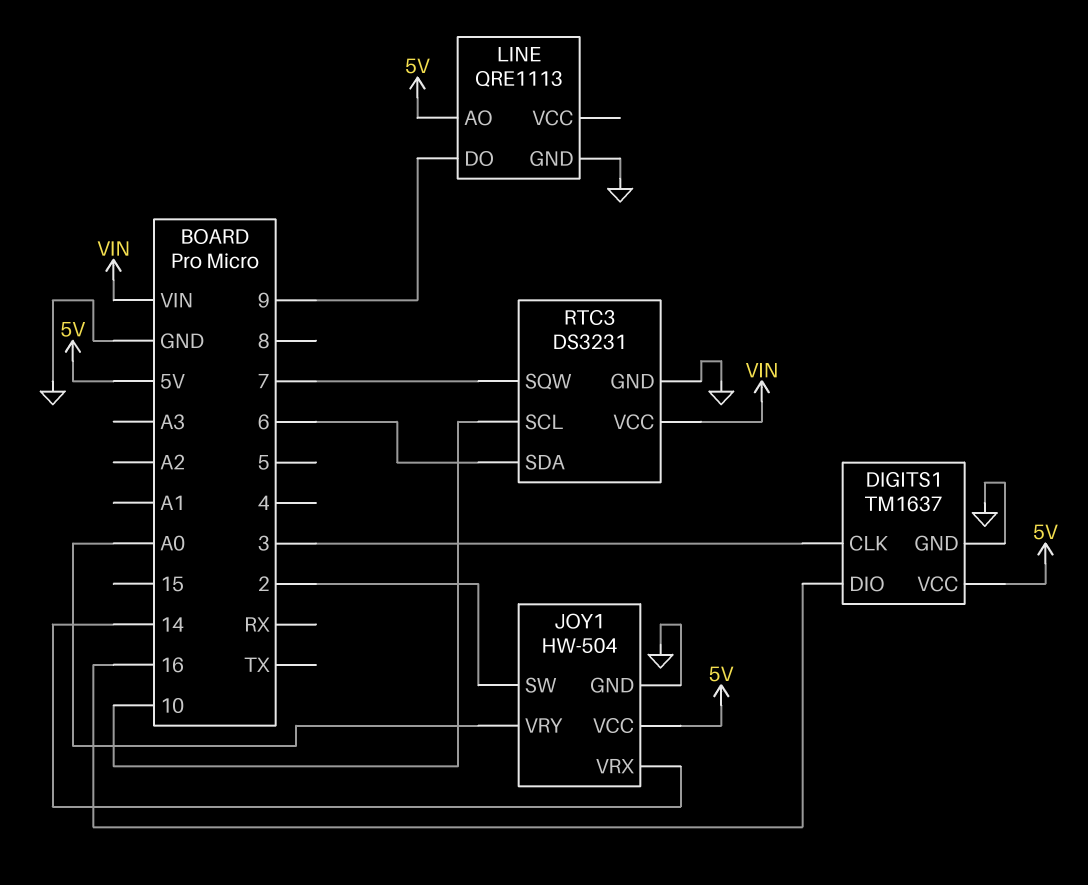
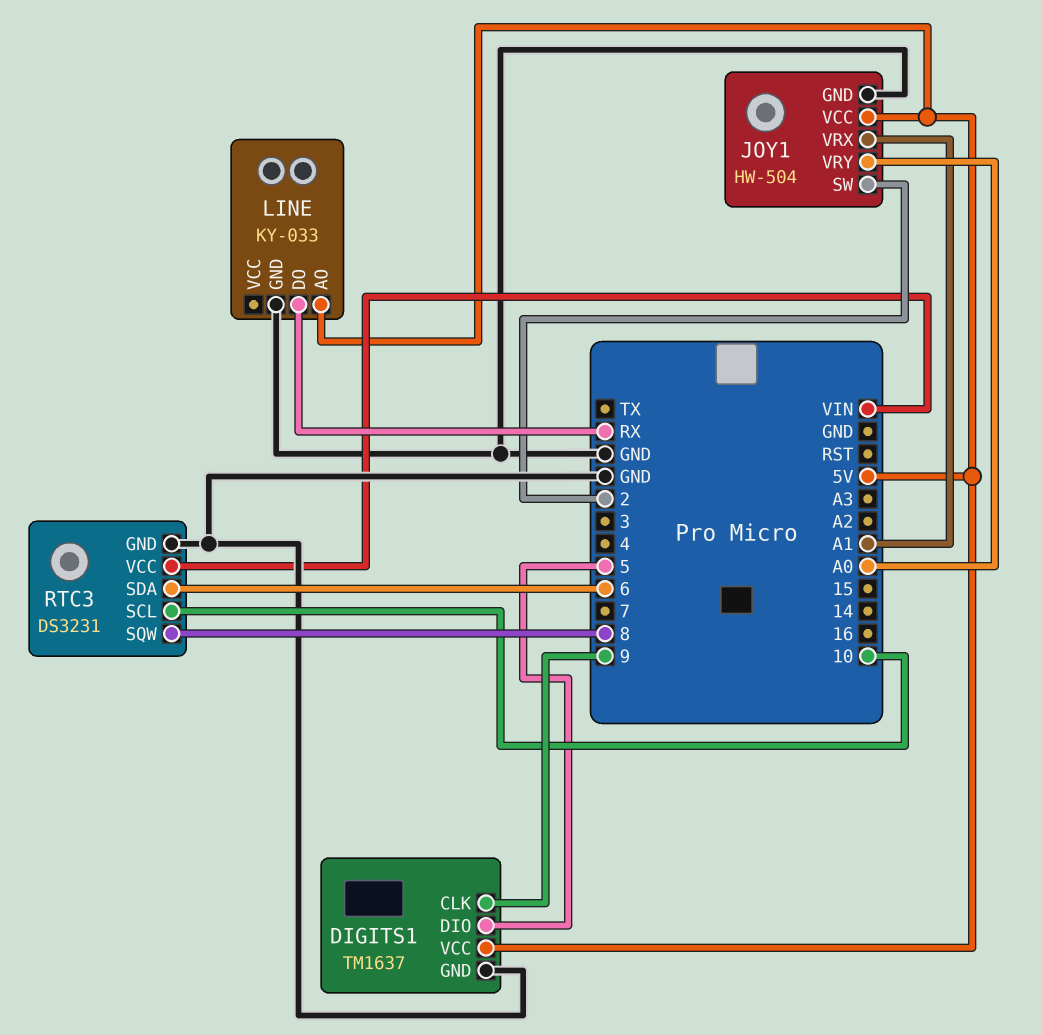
DIGITS1 pin CLK: 3 -> 9
DIGITS1 pin DIO: 16 -> 5
JOY1 pin VRX: 14 -> A1
LINE: QRE1113 -> KY-033
LINE pin DO: 9 -> RX
RTC3 pin SQW: 7 -> 8

